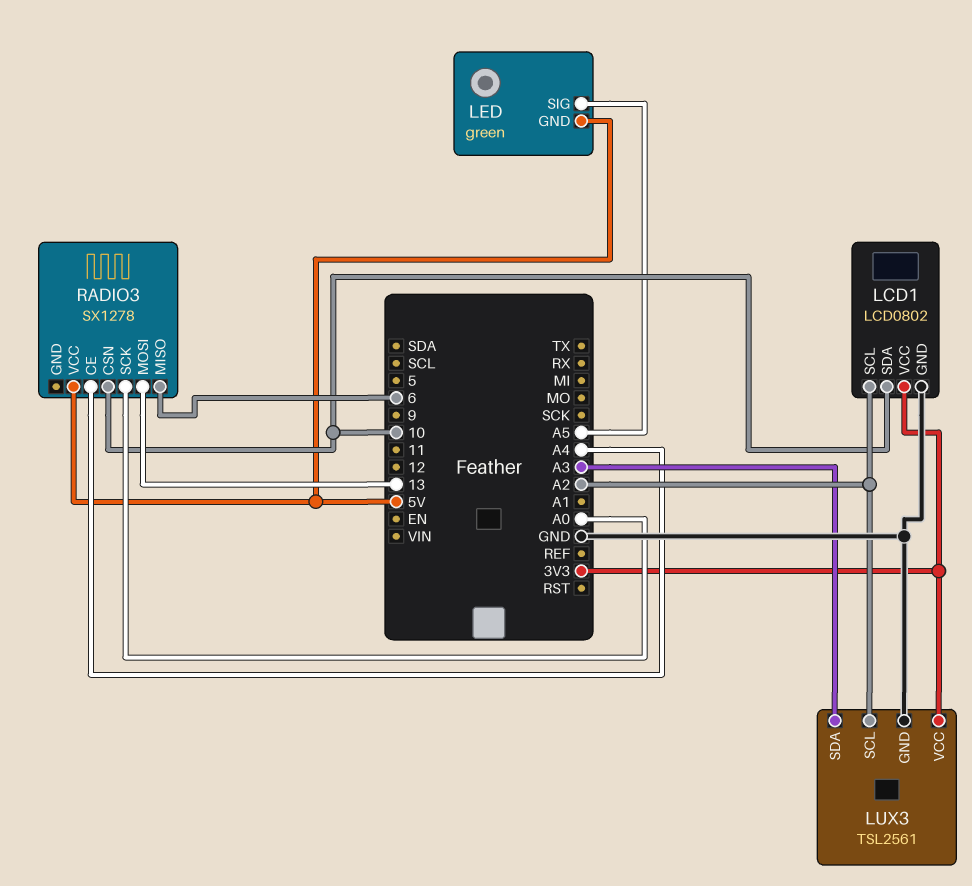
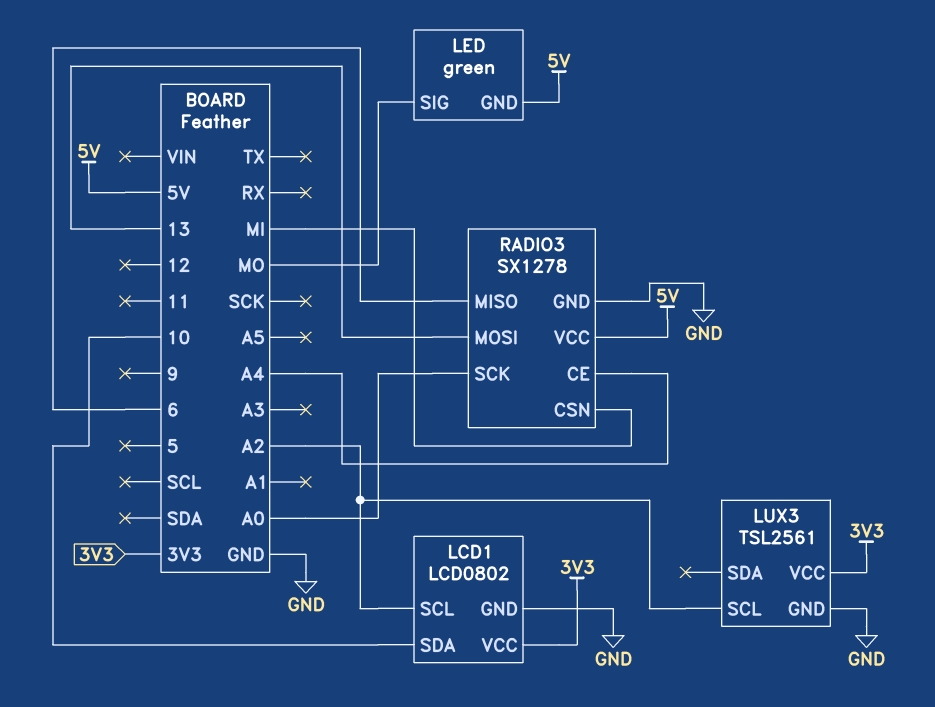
LED pin SIG: A5 -> MO
LUX3 pin SDA: A3 -> none
RADIO3 pin CSN: 10 -> MI
RADIO3 pin GND: none -> GND

